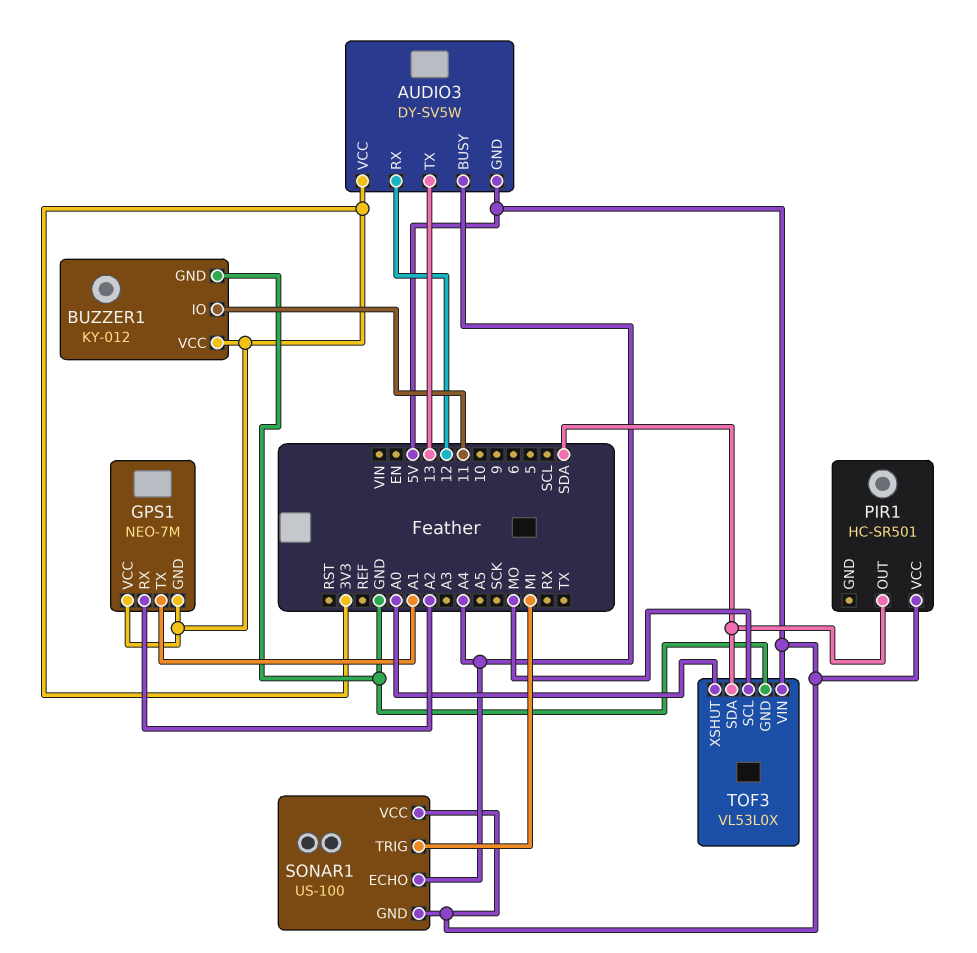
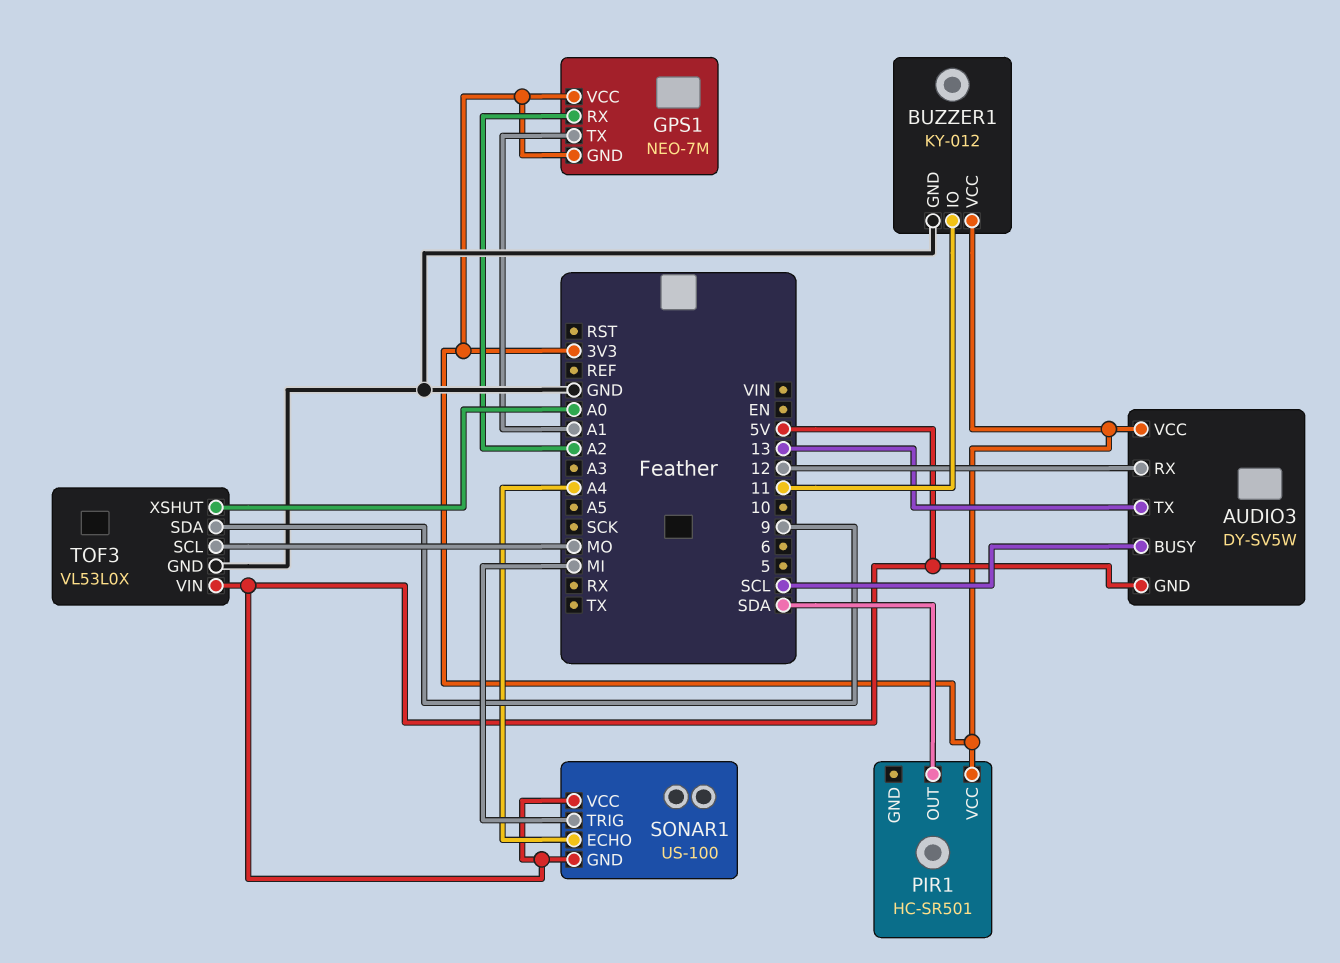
AUDIO3 pin BUSY: A4 -> SCL
PIR1 pin VCC: 5V -> 3V3
TOF3 pin SDA: SDA -> 9

